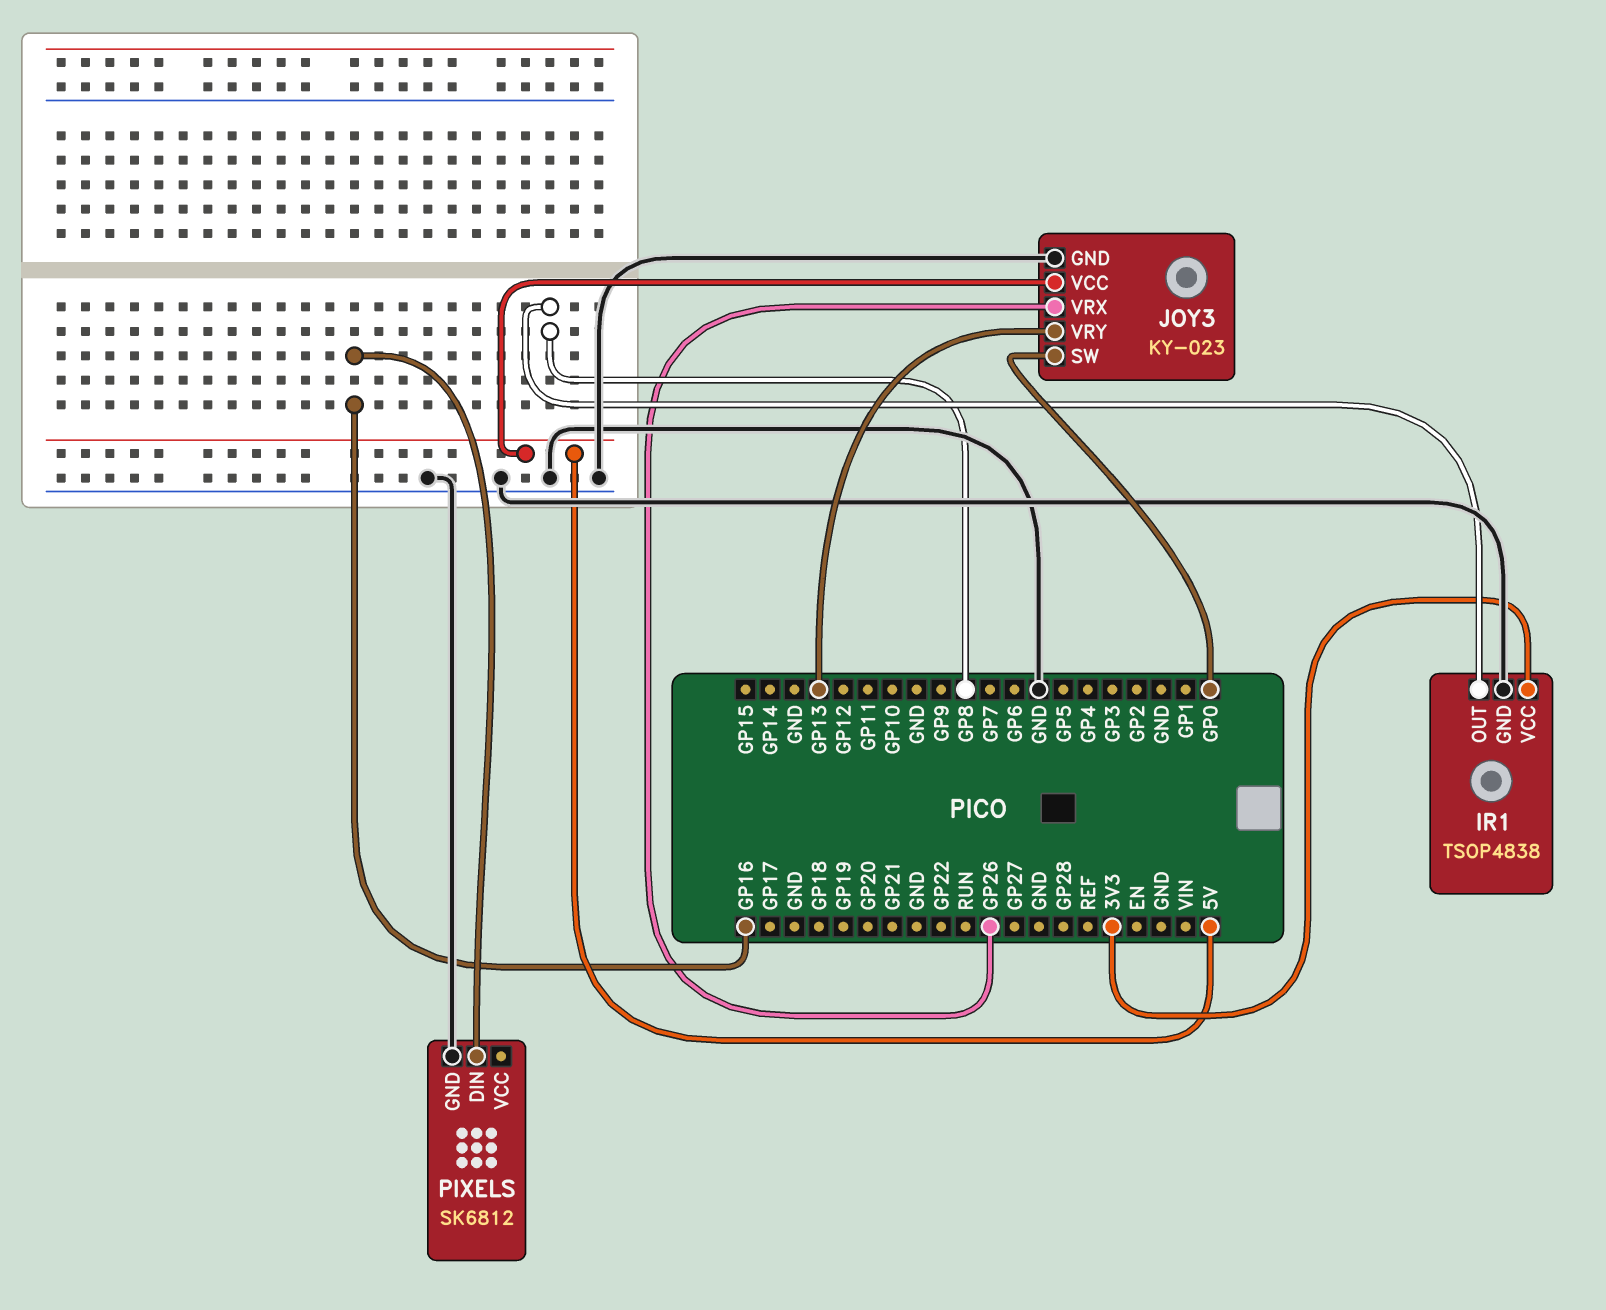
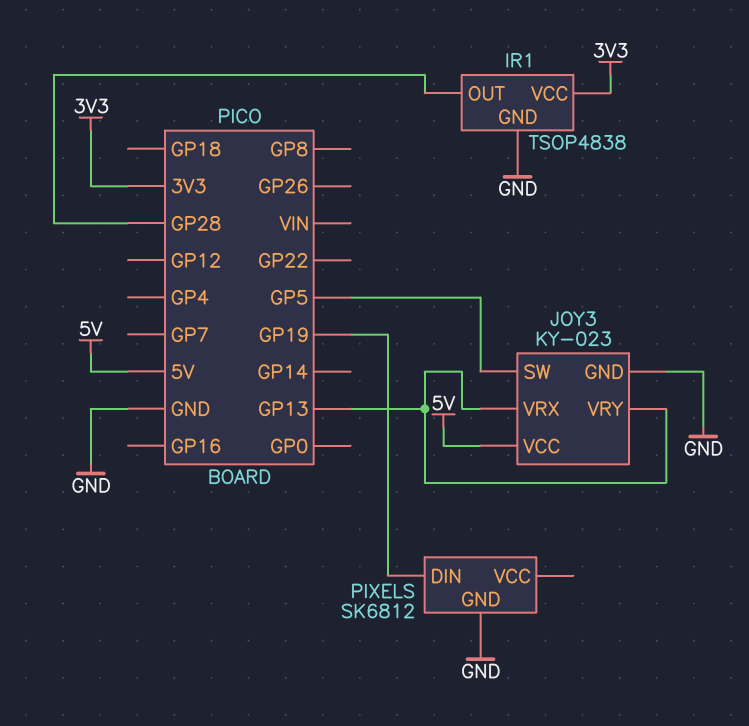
IR1 pin OUT: GP8 -> GP28
JOY3 pin SW: GP0 -> GP5
JOY3 pin VRX: GP26 -> GP13
PIXELS pin DIN: GP16 -> GP19

